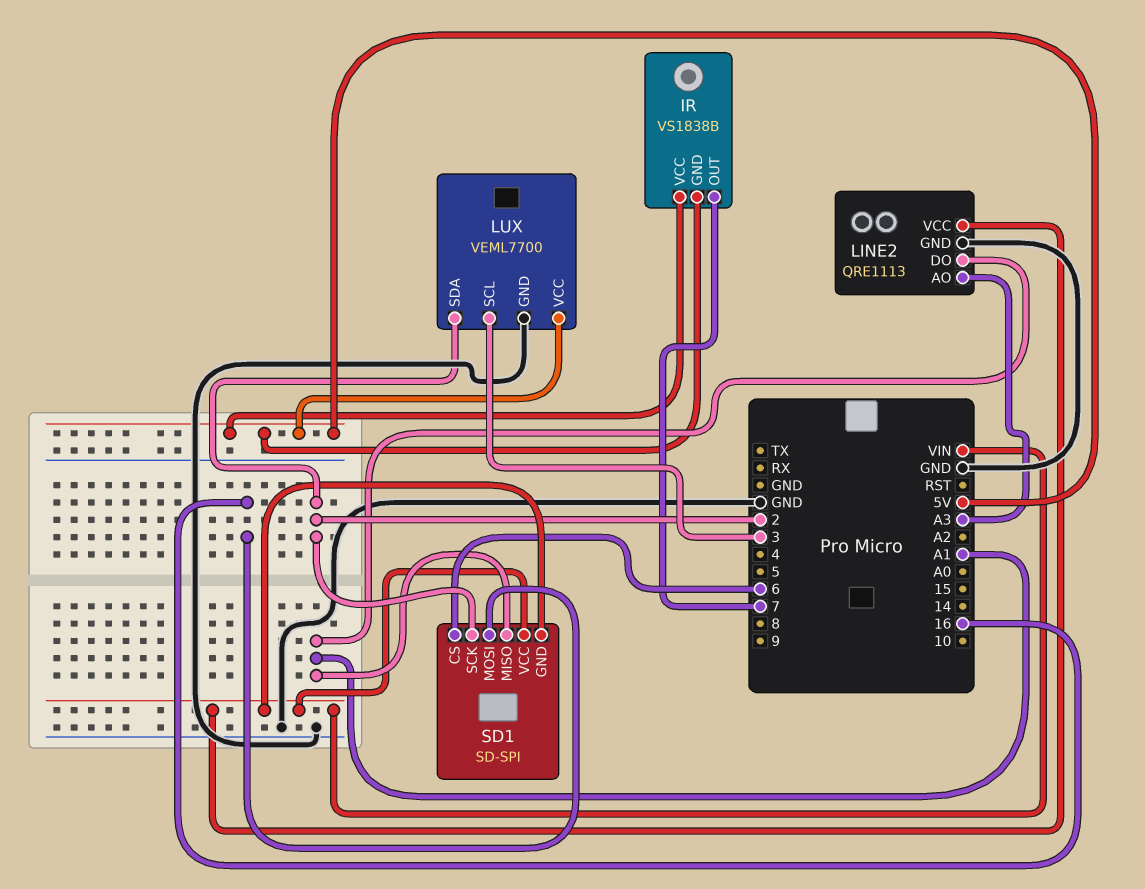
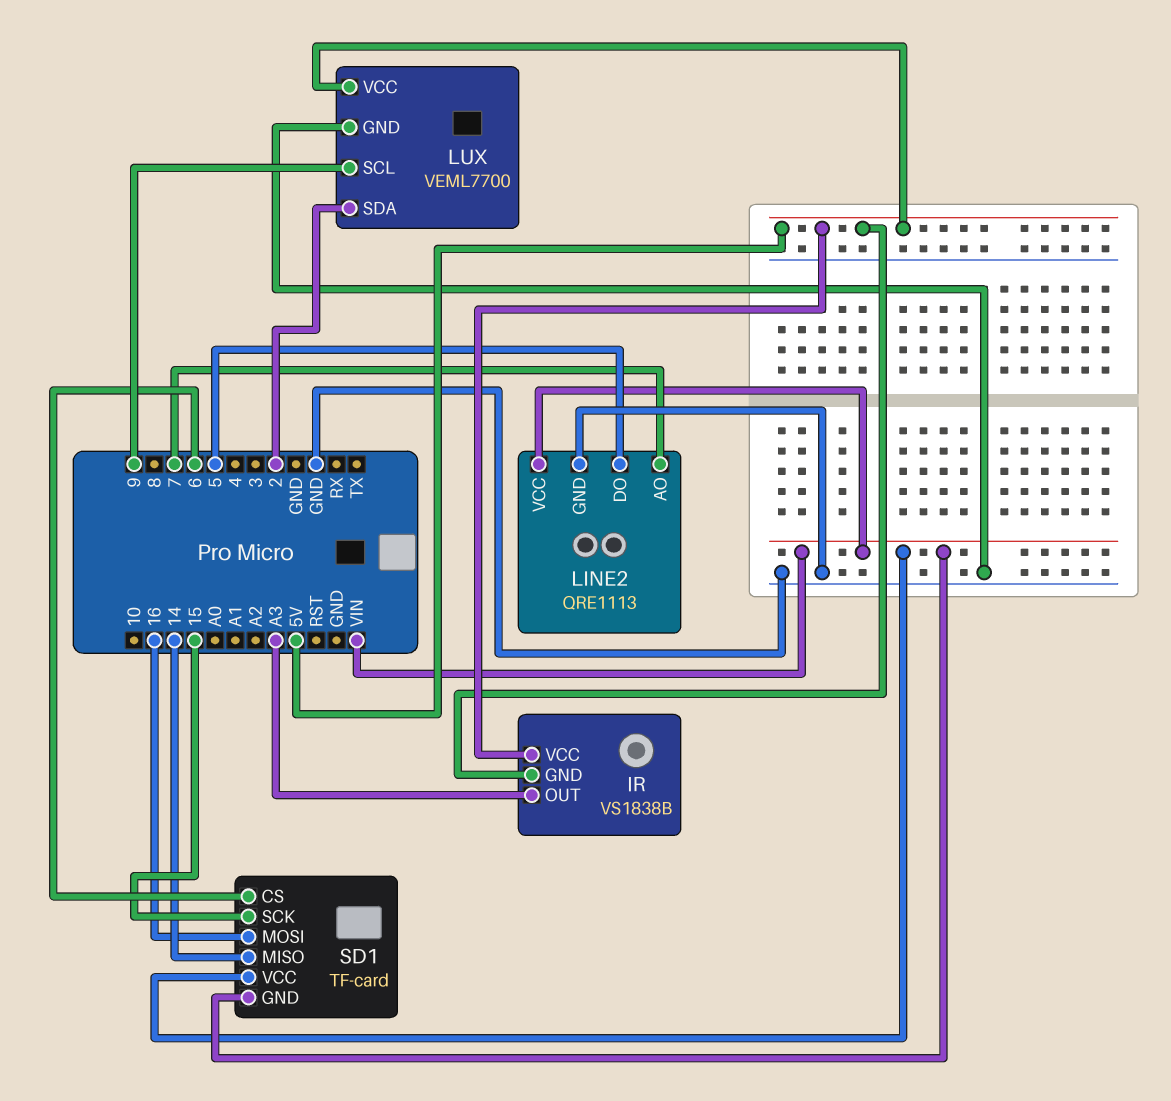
IR pin OUT: 7 -> A3
LINE2 pin AO: A3 -> 7
LINE2 pin DO: A1 -> 5
LUX pin SCL: 3 -> 9
SD1: SD-SPI -> TF-card
SD1 pin MISO: A1 -> 14
SD1 pin SCK: 2 -> 15

